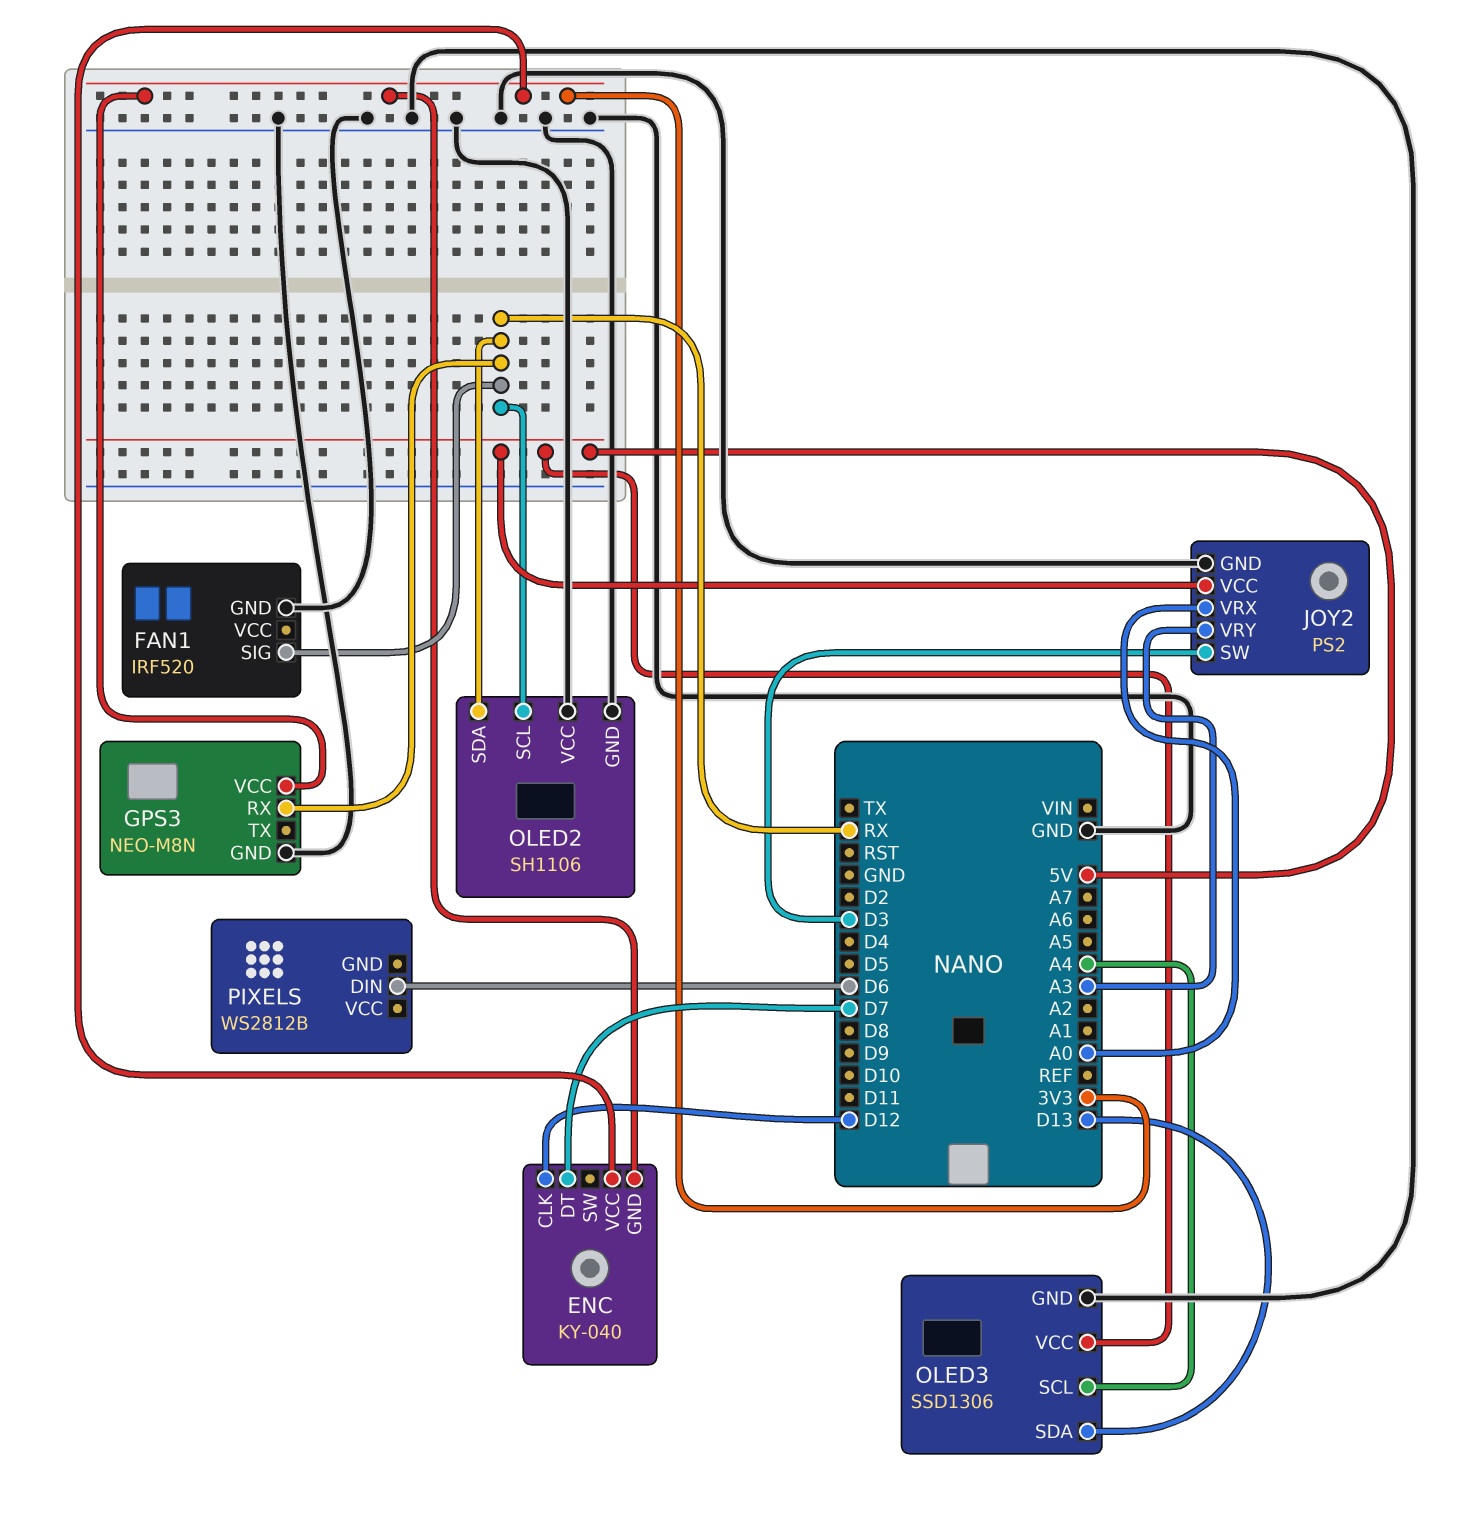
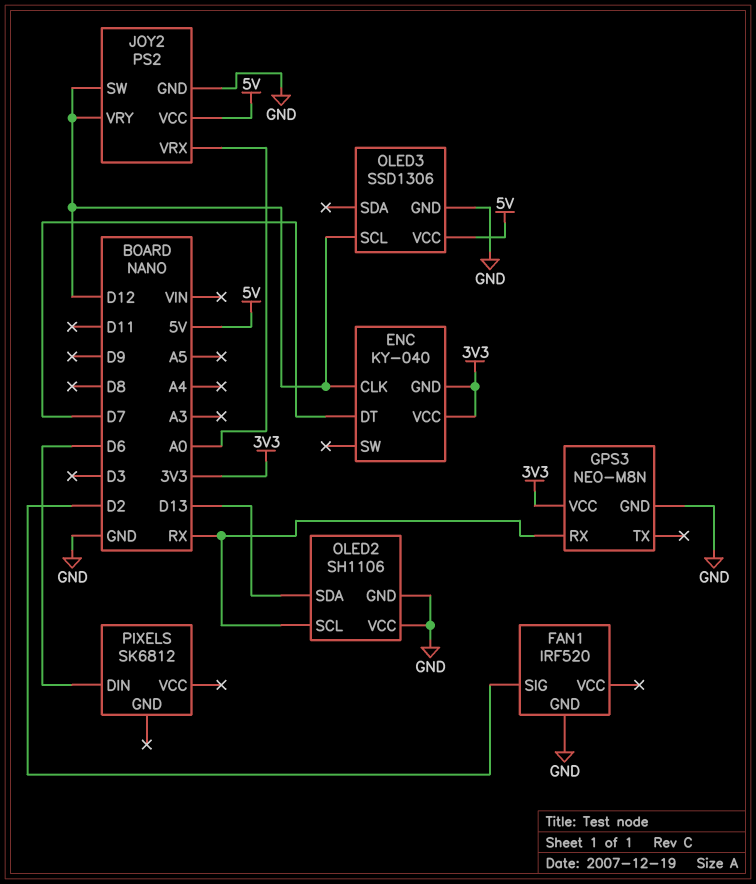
FAN1 pin SIG: RX -> D2
JOY2 pin SW: D3 -> D12
JOY2 pin VRY: A3 -> D12
OLED2 pin SDA: RX -> D13
OLED3 pin SCL: A4 -> D12
OLED3 pin SDA: D13 -> none
PIXELS: WS2812B -> SK6812

